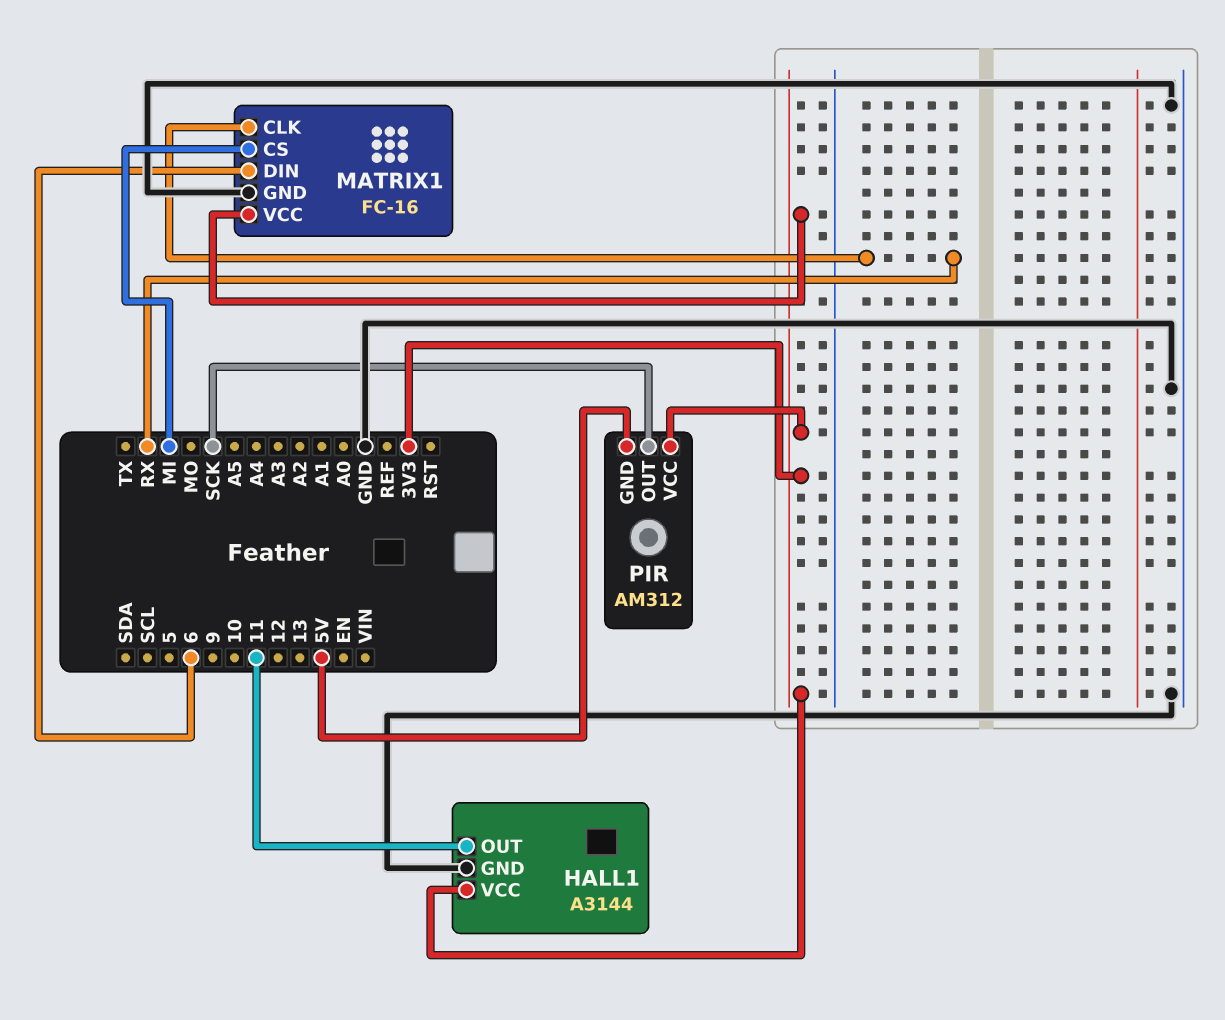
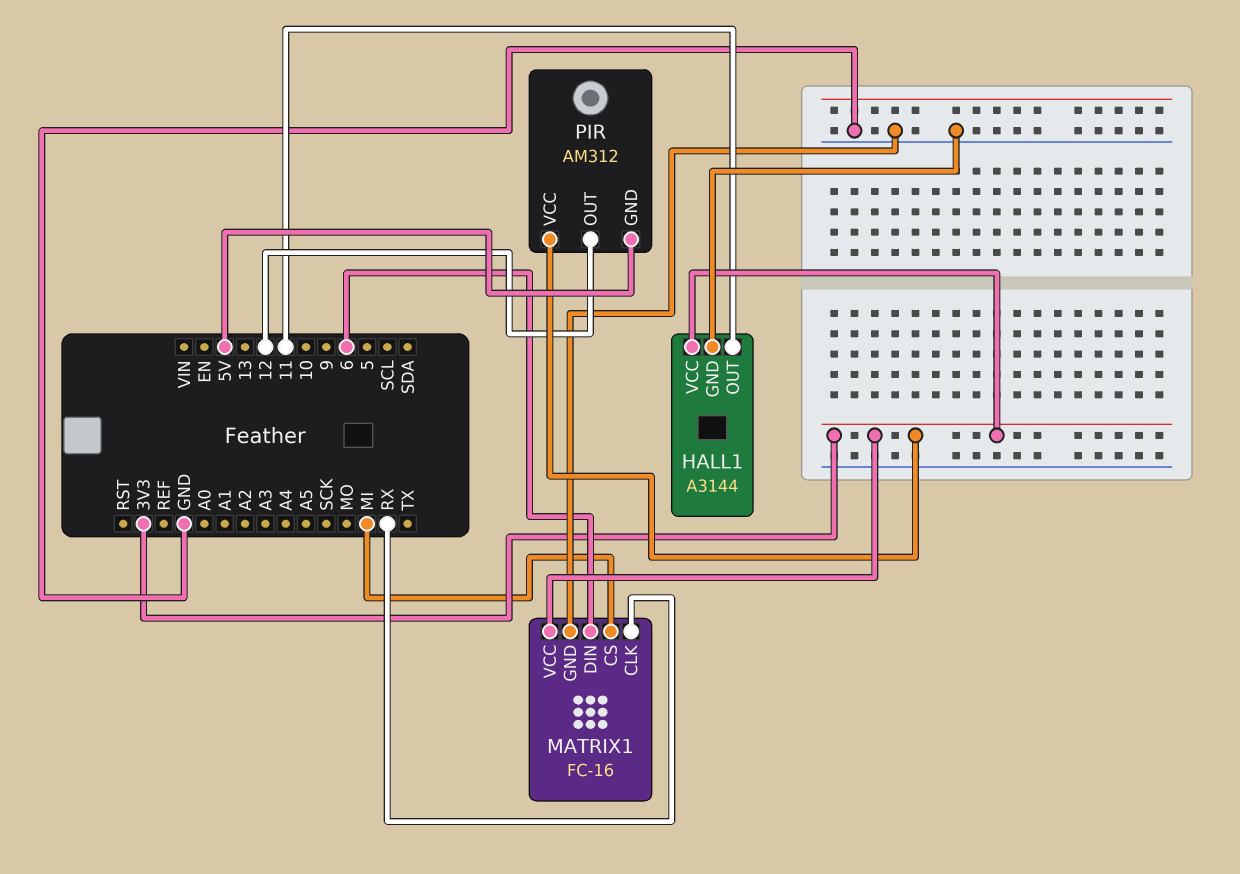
PIR pin OUT: SCK -> 12

